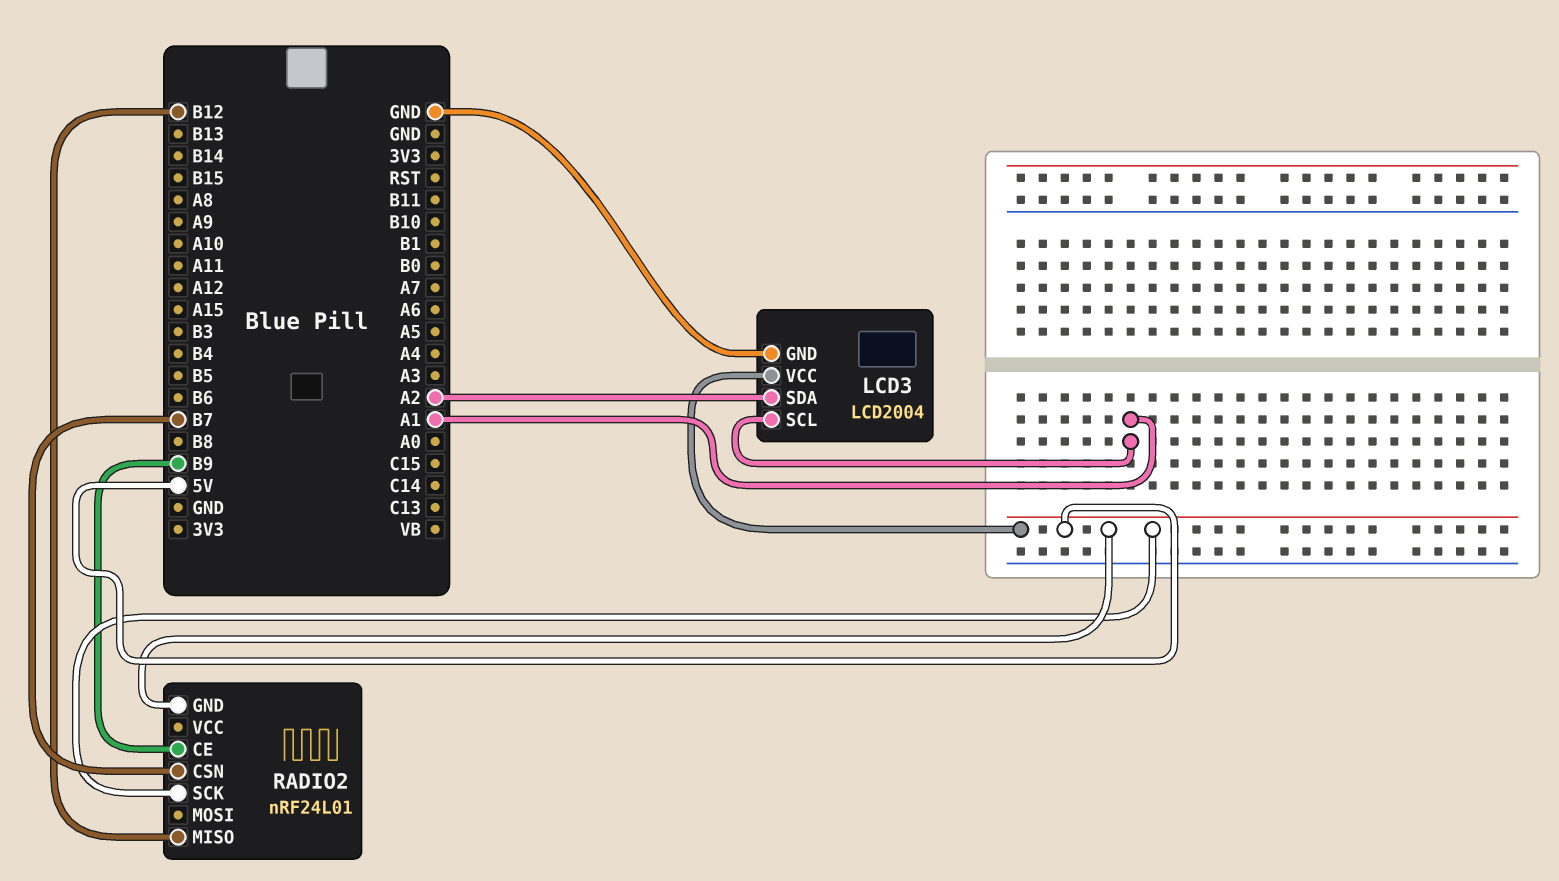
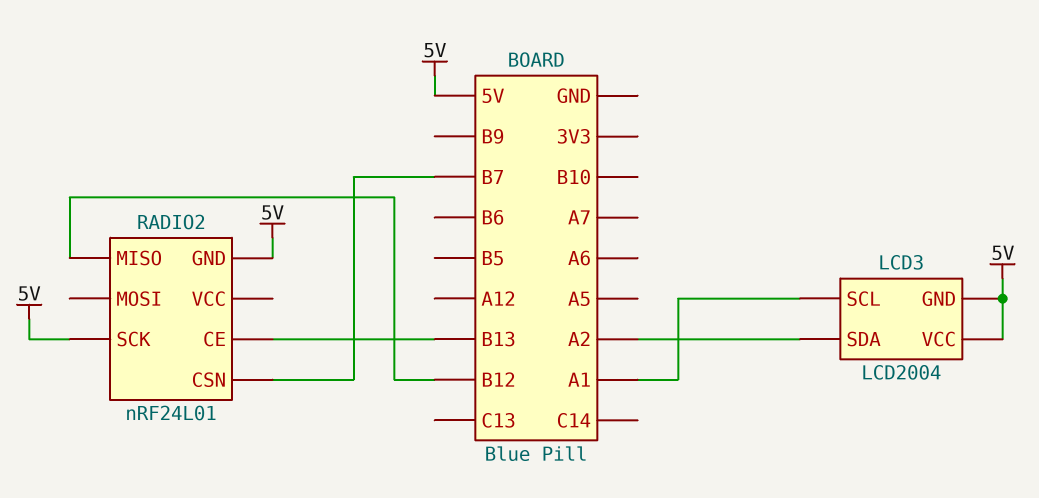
LCD3 pin GND: GND -> 5V
RADIO2 pin CE: B9 -> B13

